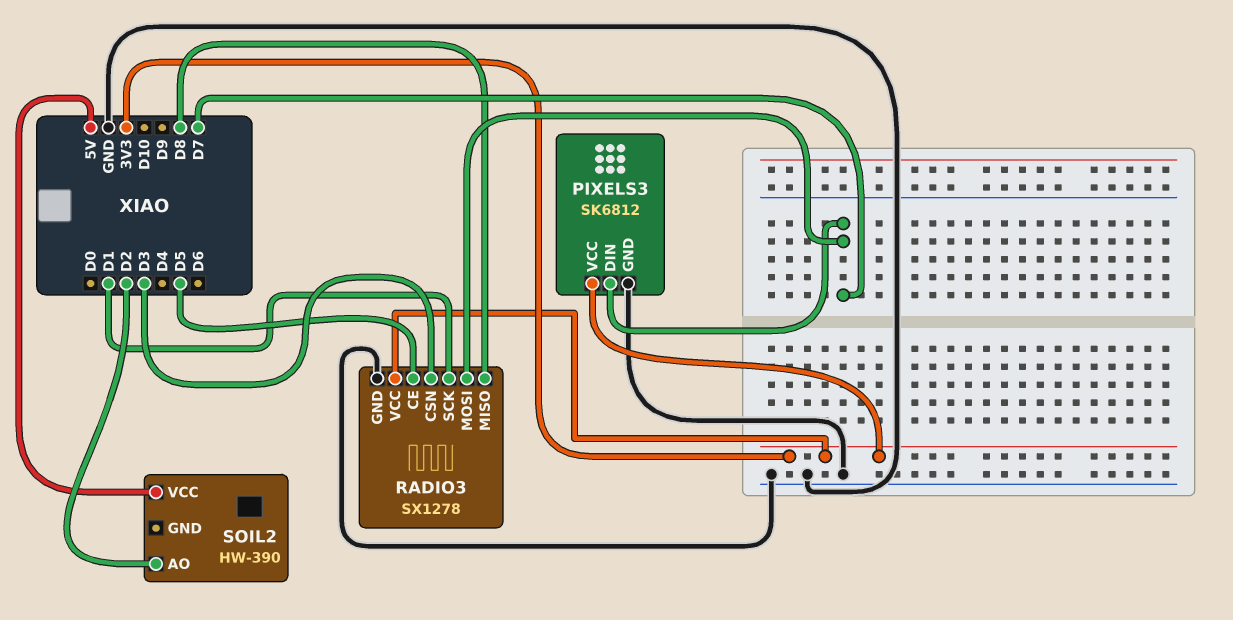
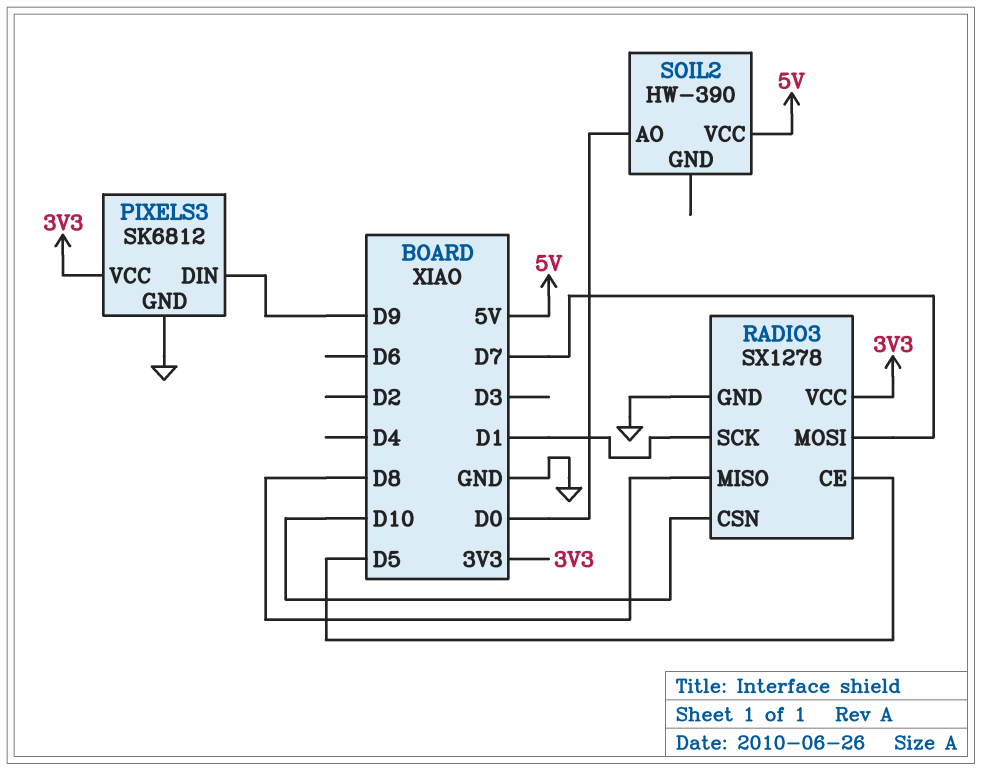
PIXELS3 pin DIN: D7 -> D9
RADIO3 pin CSN: D3 -> D10
SOIL2 pin AO: D2 -> D0

